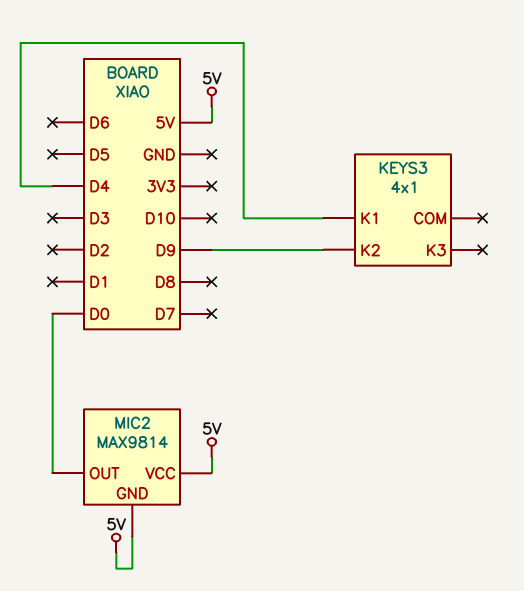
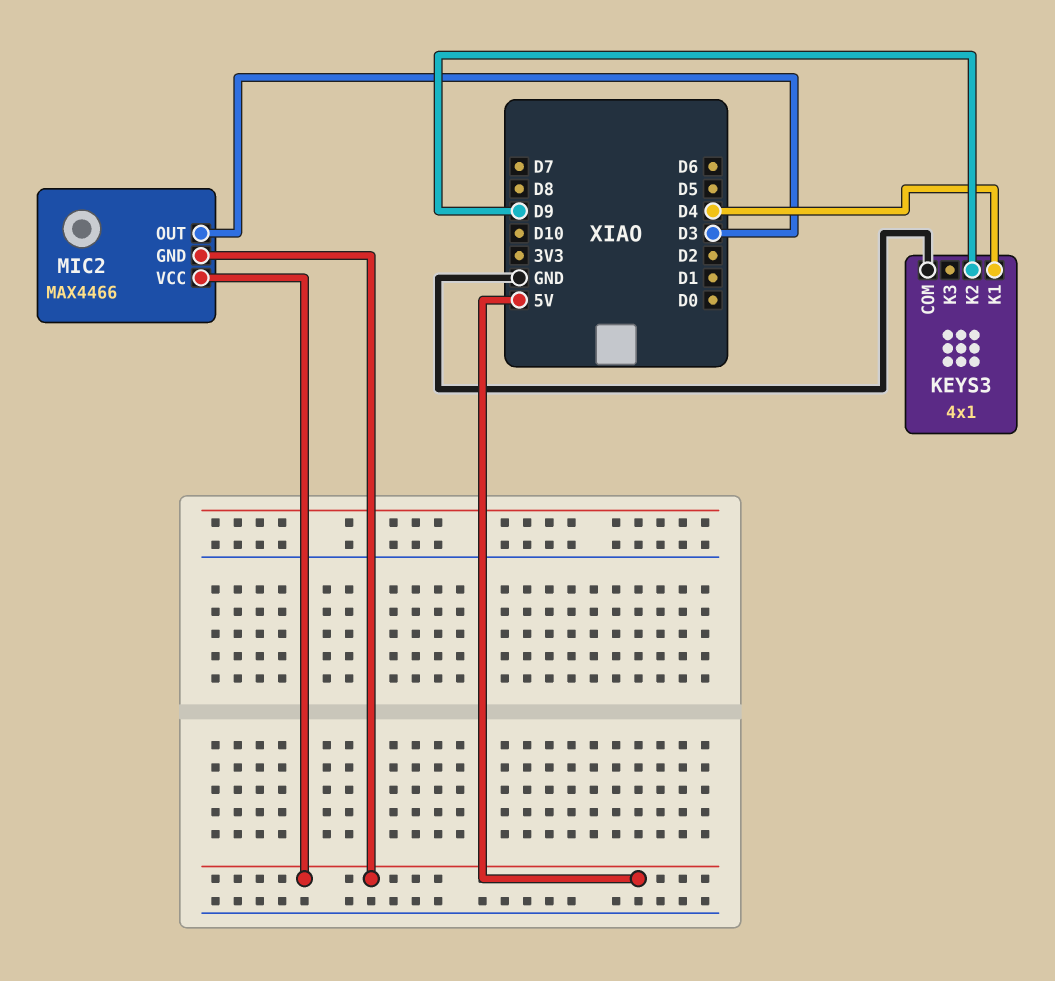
KEYS3 pin COM: none -> GND
MIC2: MAX9814 -> MAX4466
MIC2 pin OUT: D0 -> D3

